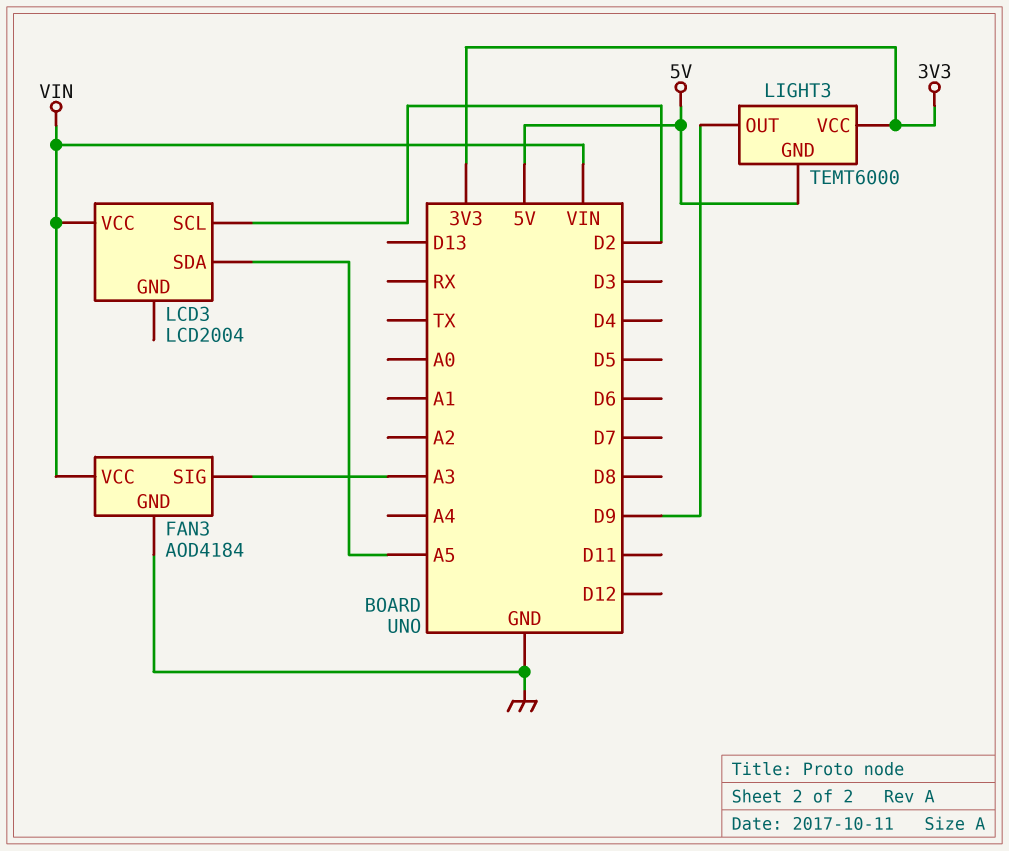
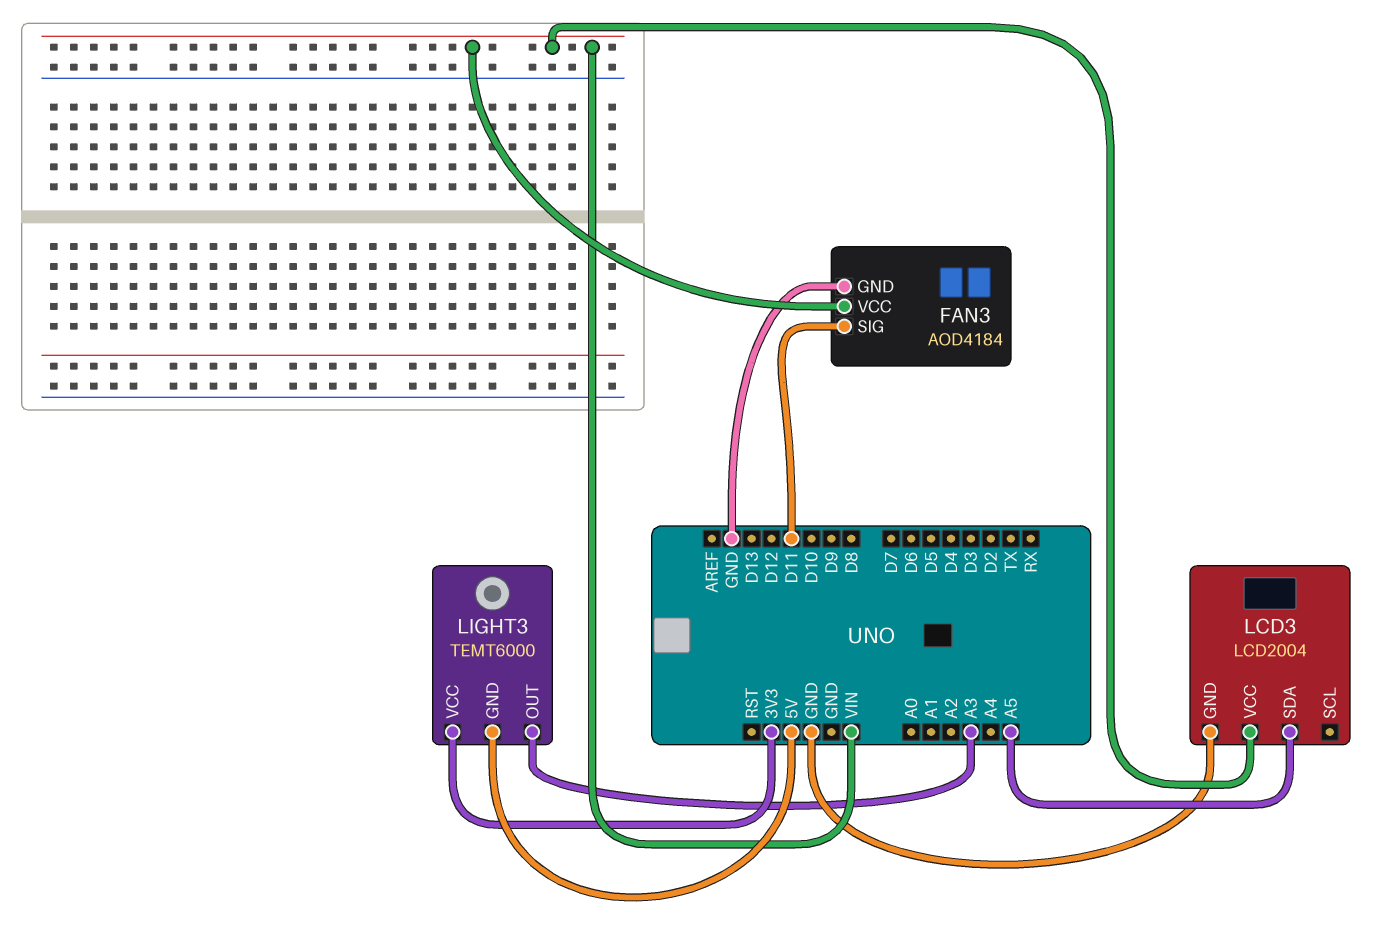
FAN3 pin SIG: A3 -> D11
LCD3 pin GND: none -> GND
LCD3 pin SCL: D2 -> none
LIGHT3 pin OUT: D9 -> A3

